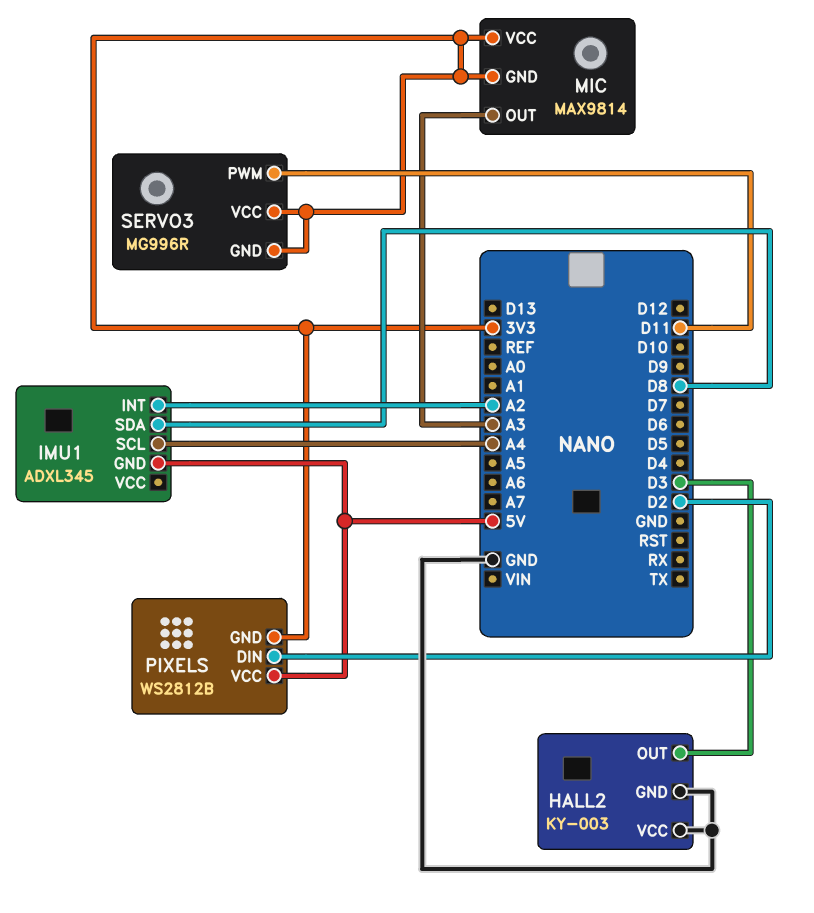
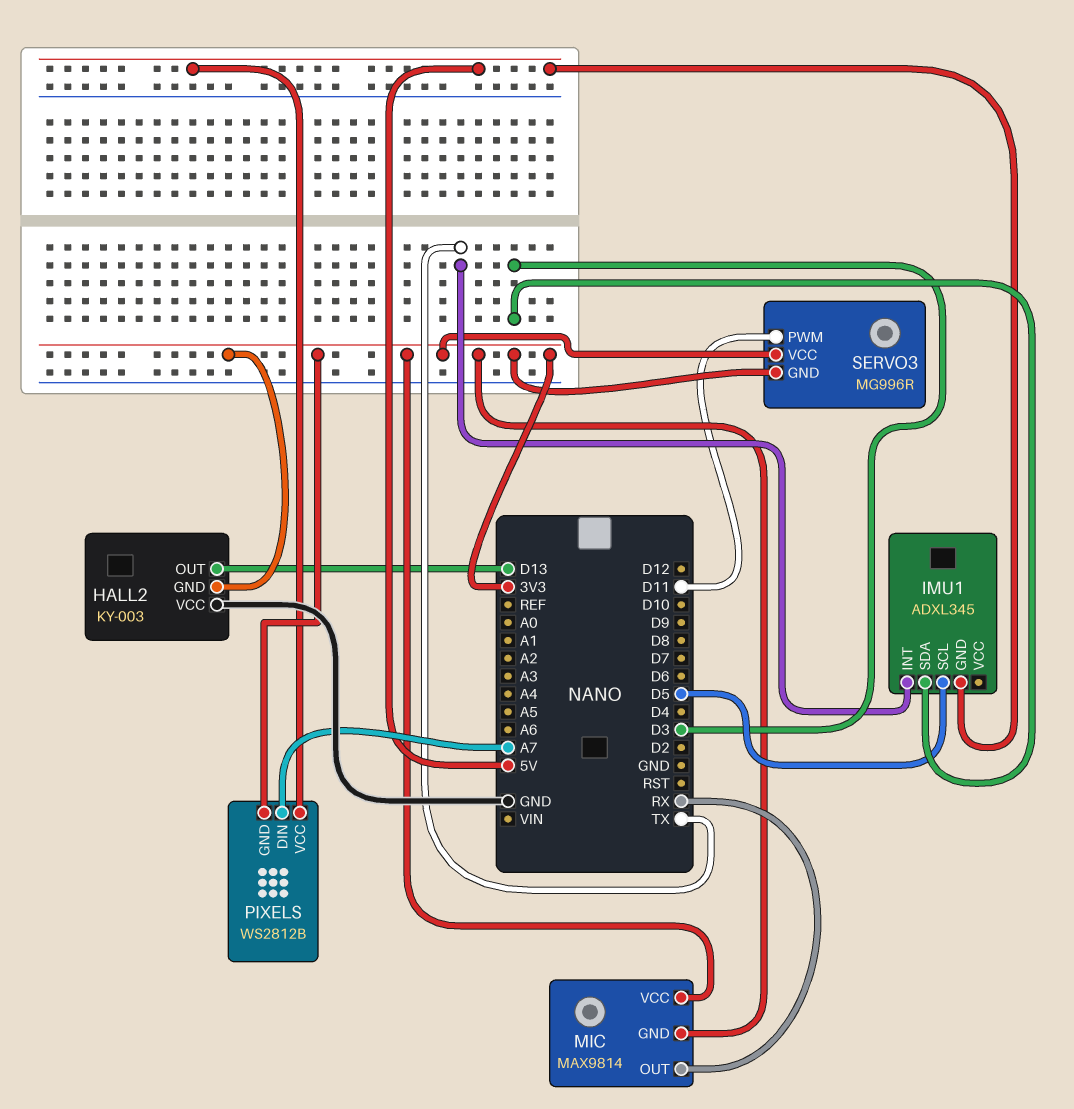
HALL2 pin GND: GND -> 3V3
HALL2 pin OUT: D3 -> D13
IMU1 pin INT: A2 -> TX
IMU1 pin SCL: A4 -> D5
IMU1 pin SDA: D8 -> D3
MIC pin OUT: A3 -> RX
PIXELS pin DIN: D2 -> A7

